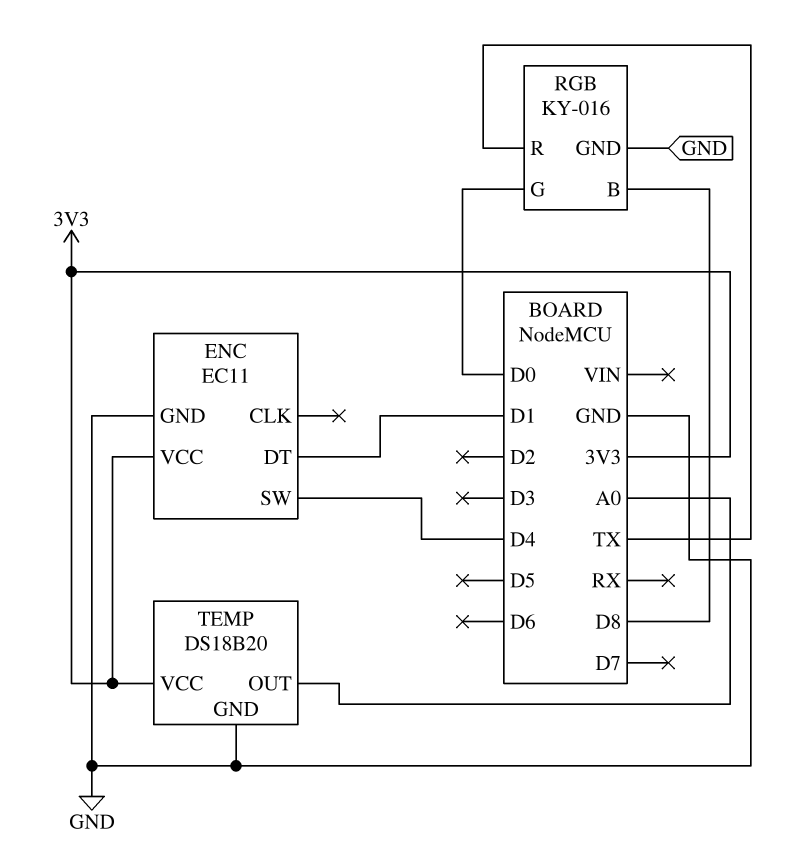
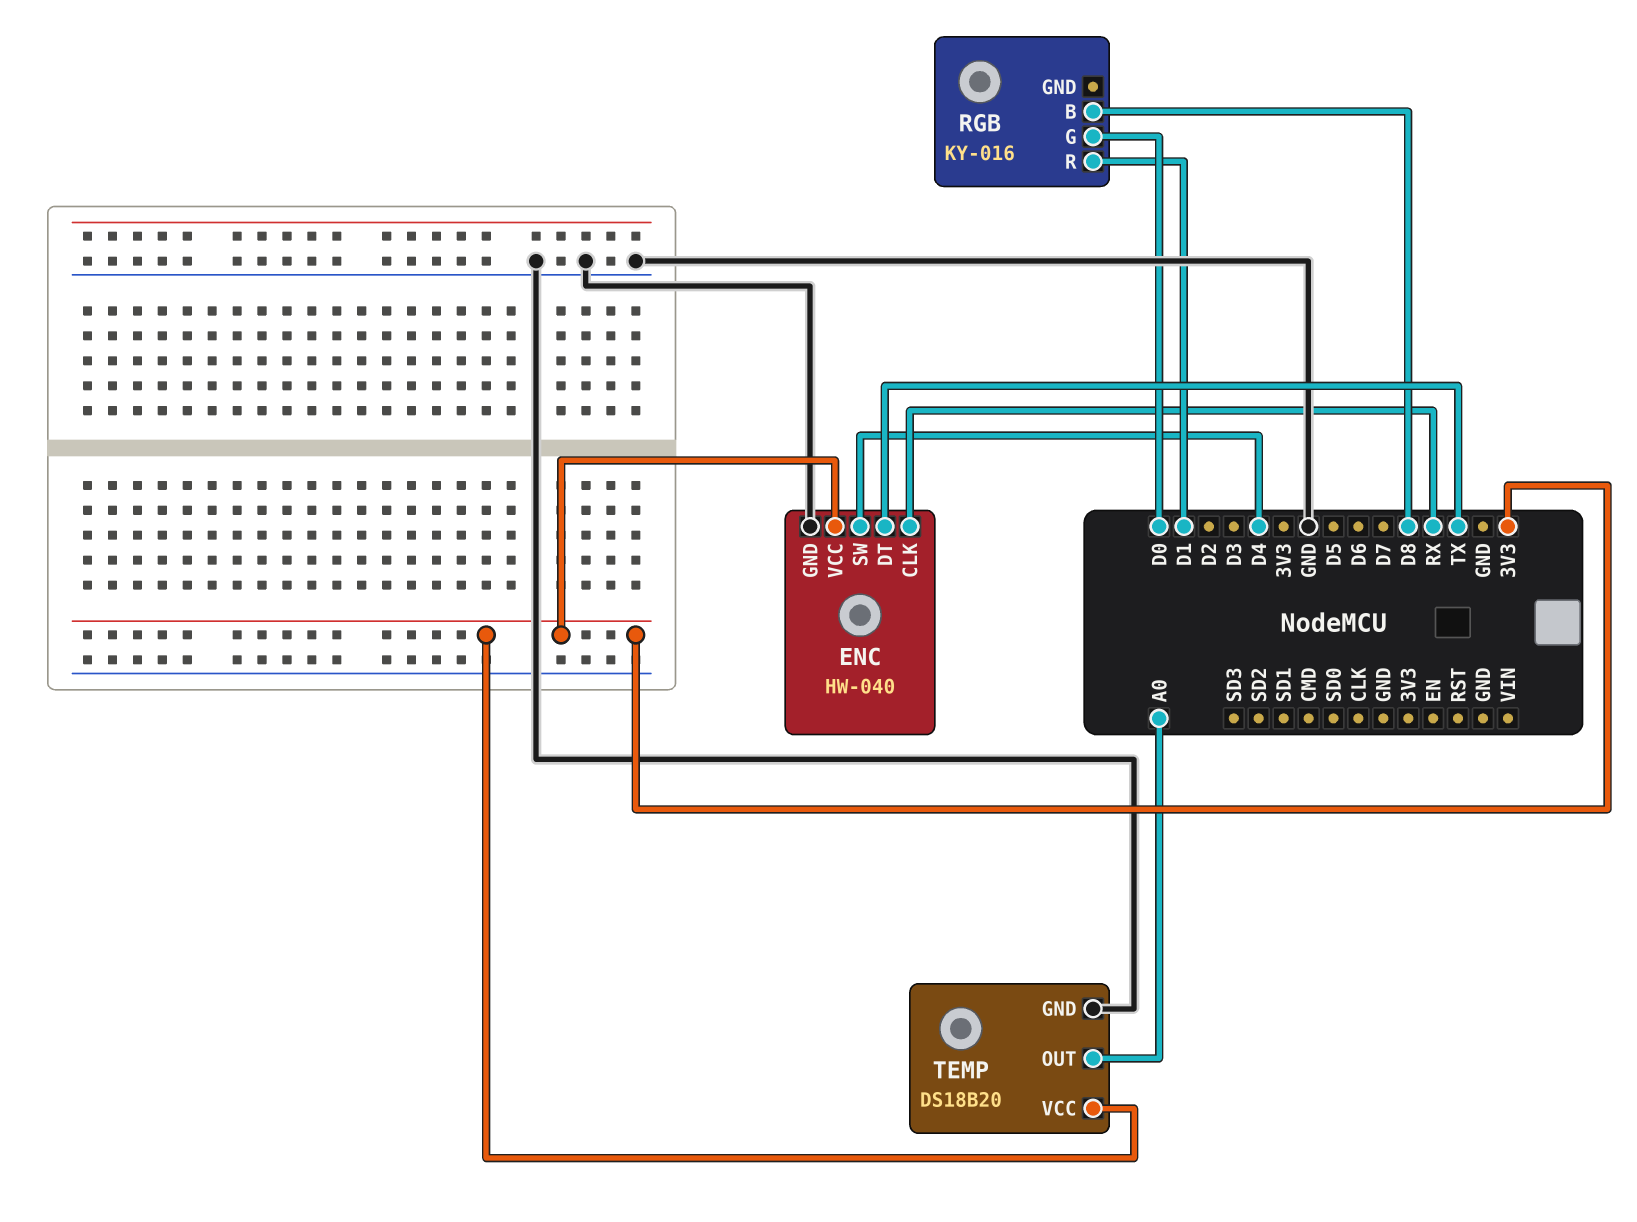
ENC: EC11 -> HW-040
ENC pin CLK: none -> RX
ENC pin DT: D1 -> TX
RGB pin GND: GND -> none
RGB pin R: TX -> D1

